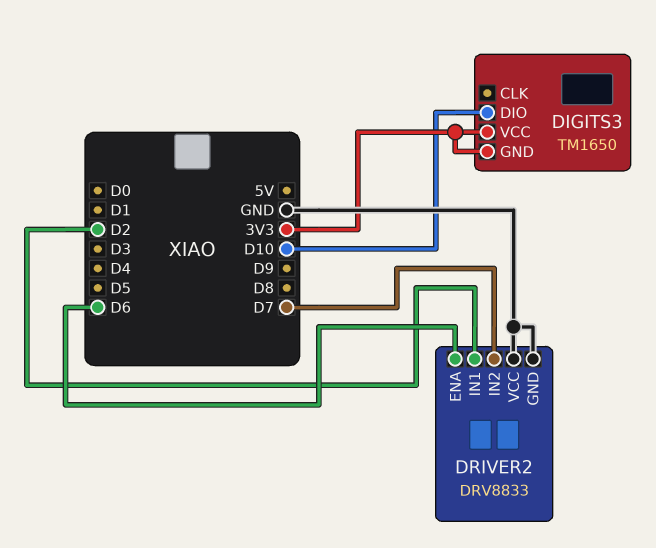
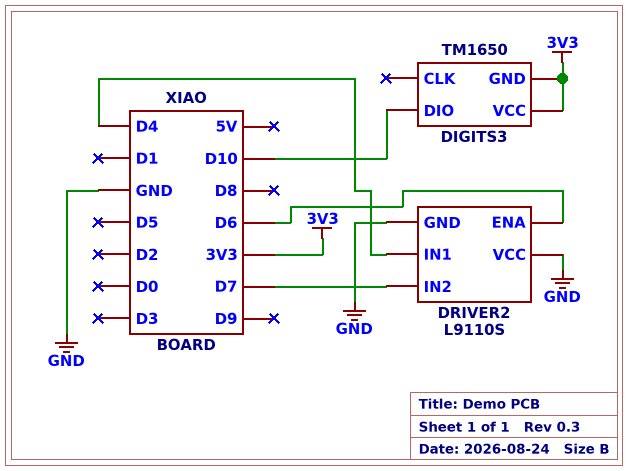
DRIVER2: DRV8833 -> L9110S
DRIVER2 pin IN1: D2 -> D4

